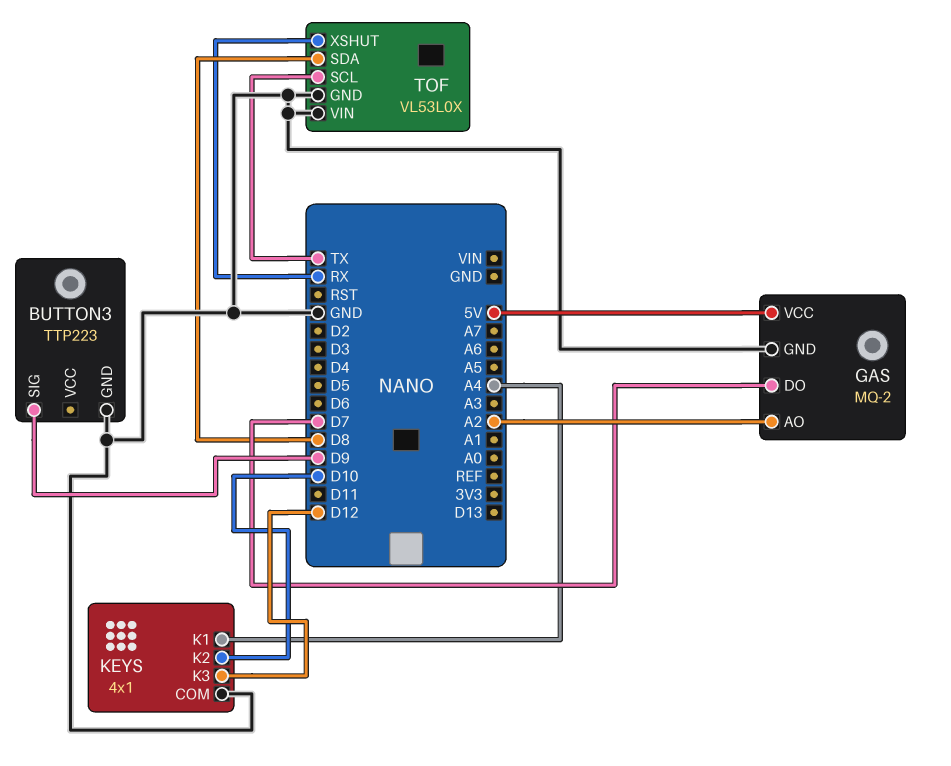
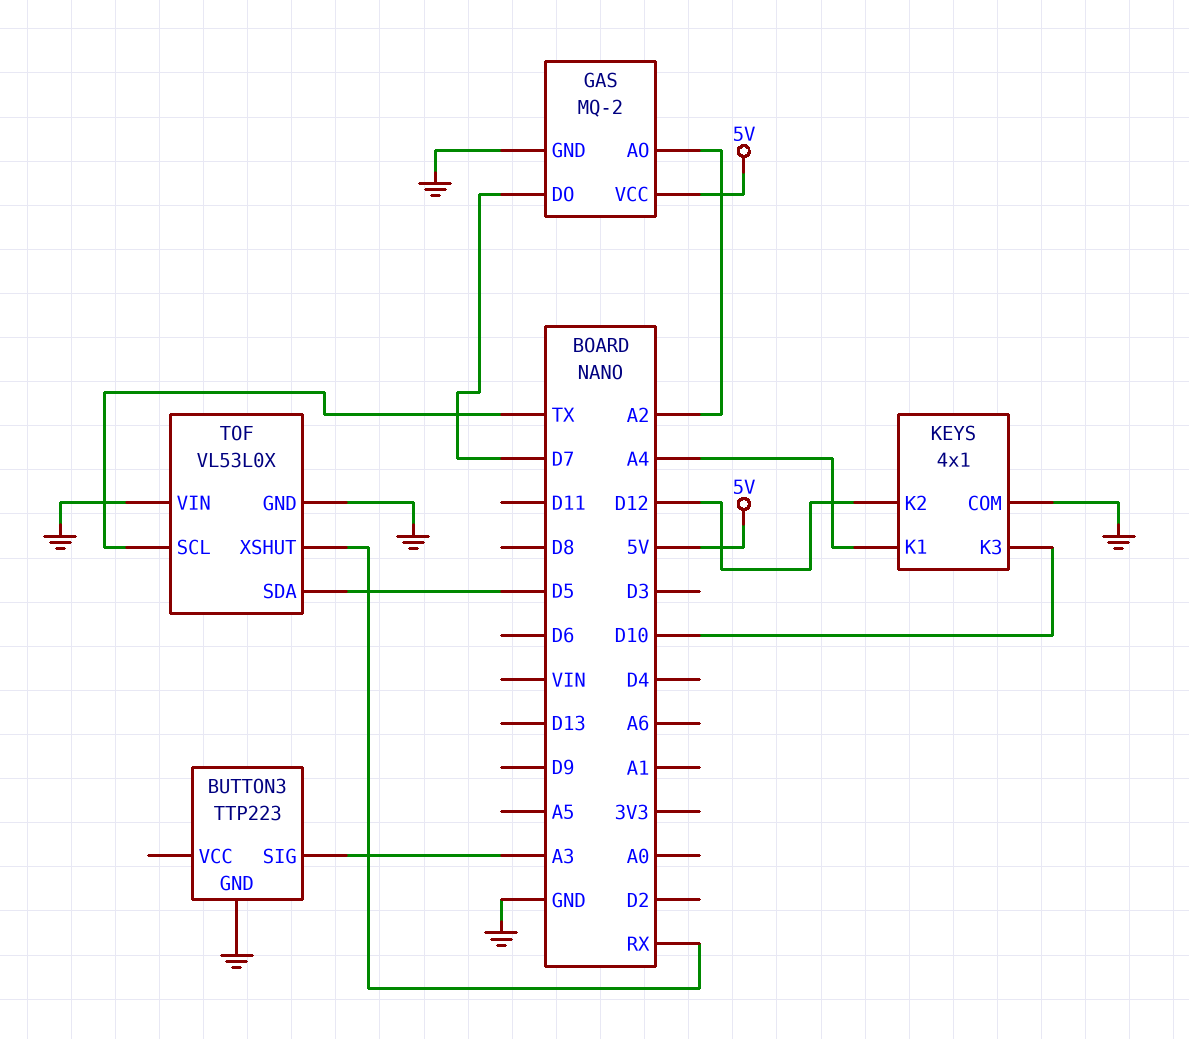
BUTTON3 pin SIG: D9 -> A3
KEYS pin K2: D10 -> D12
KEYS pin K3: D12 -> D10
TOF pin SDA: D8 -> D5

